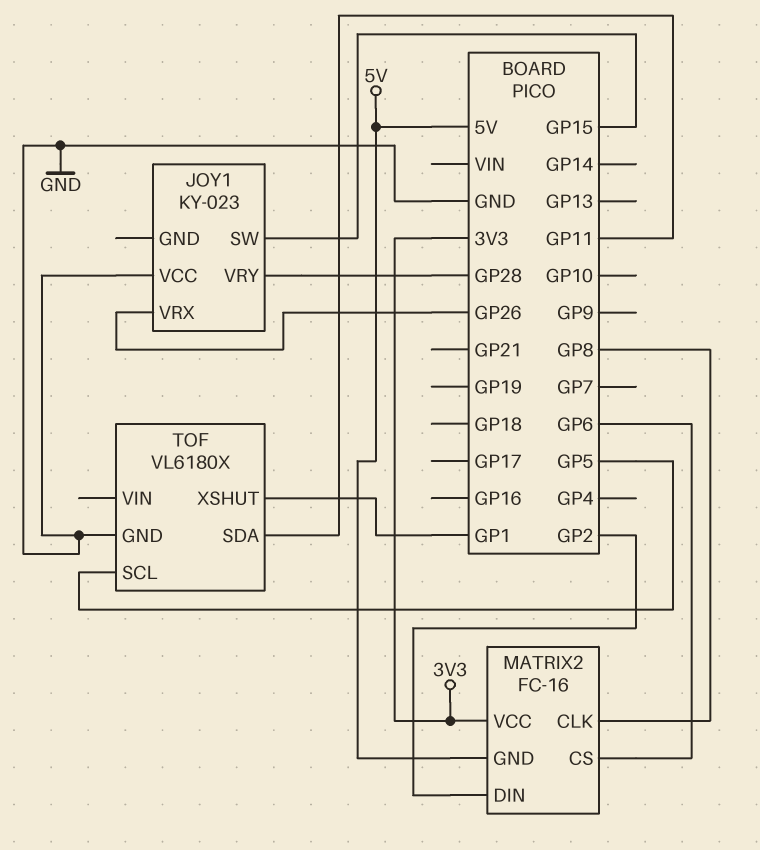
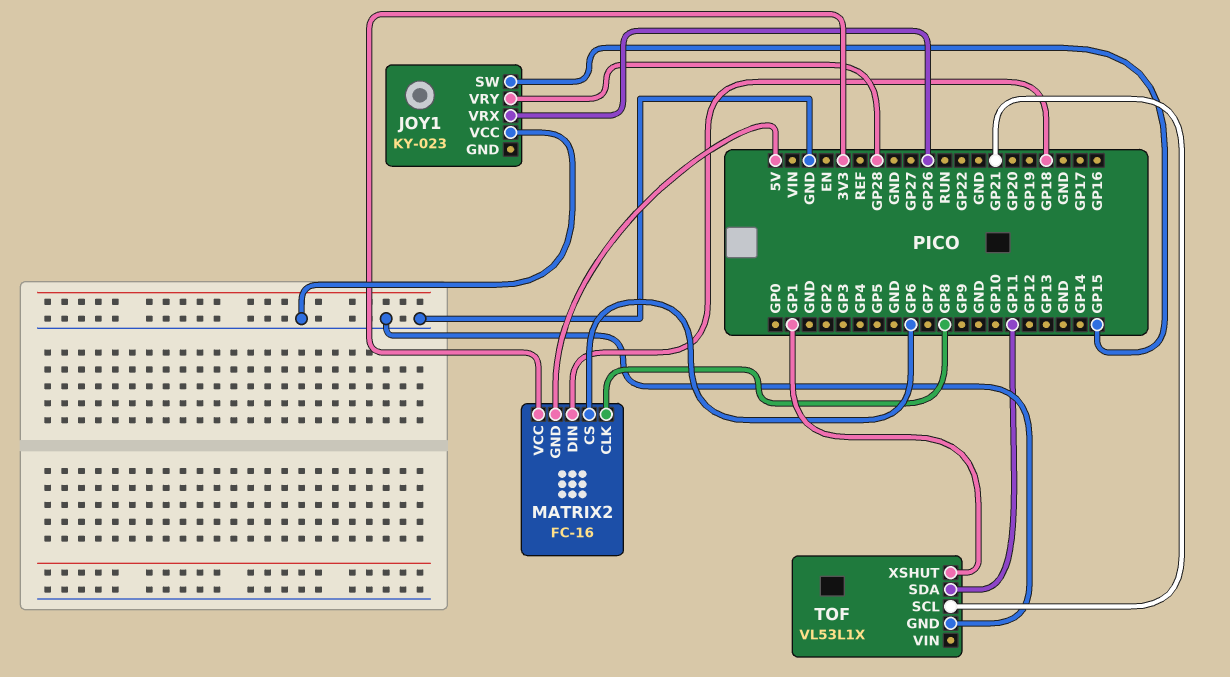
MATRIX2 pin DIN: GP2 -> GP18
TOF: VL6180X -> VL53L1X
TOF pin SCL: GP5 -> GP21

